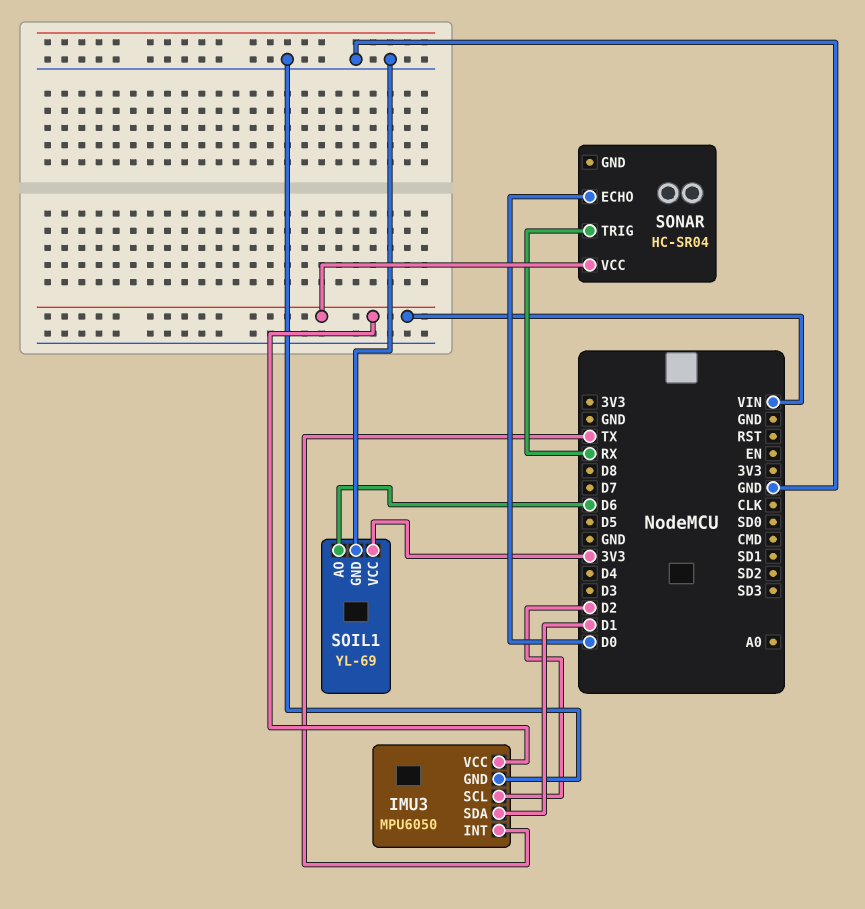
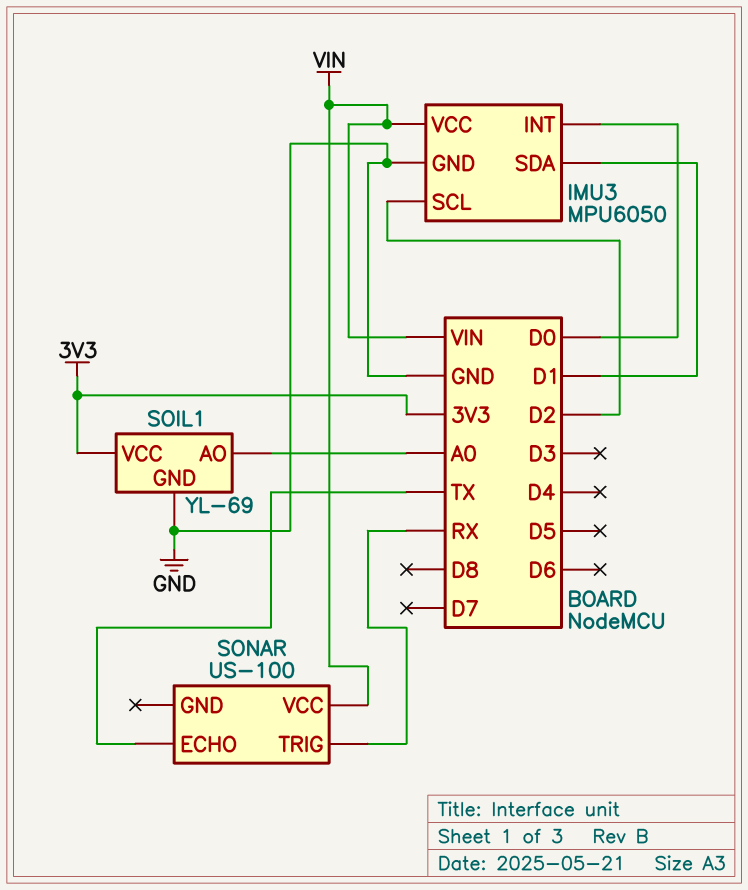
IMU3 pin INT: TX -> D0
SOIL1 pin AO: D6 -> A0
SONAR: HC-SR04 -> US-100
SONAR pin ECHO: D0 -> TX

